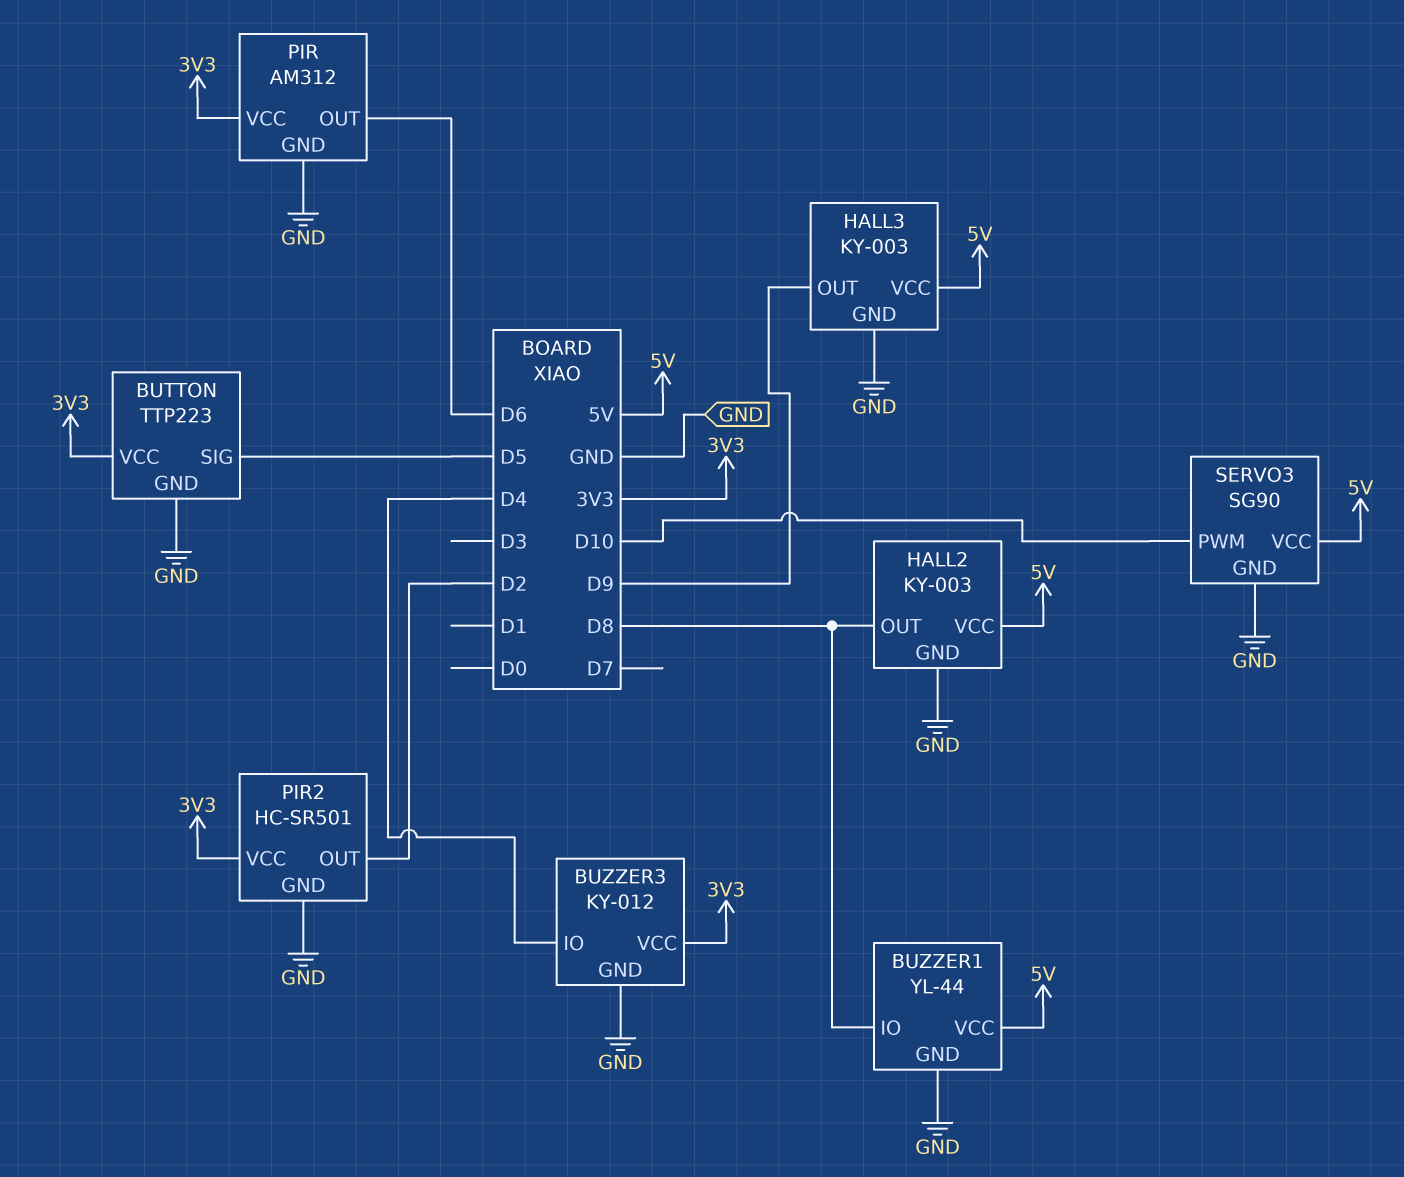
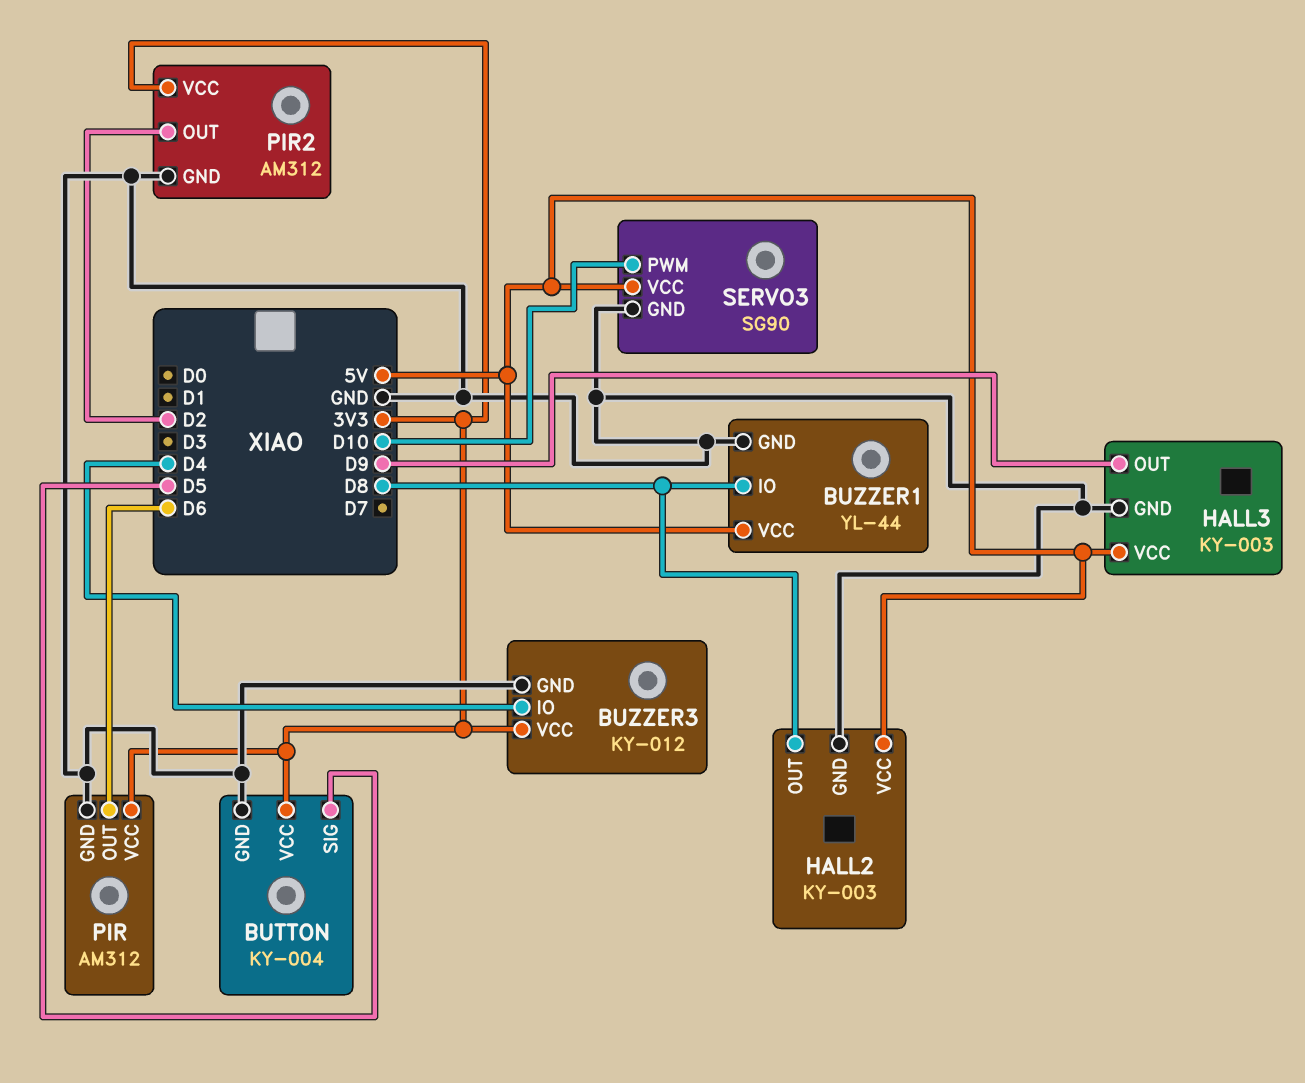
BUTTON: TTP223 -> KY-004
PIR2: HC-SR501 -> AM312

